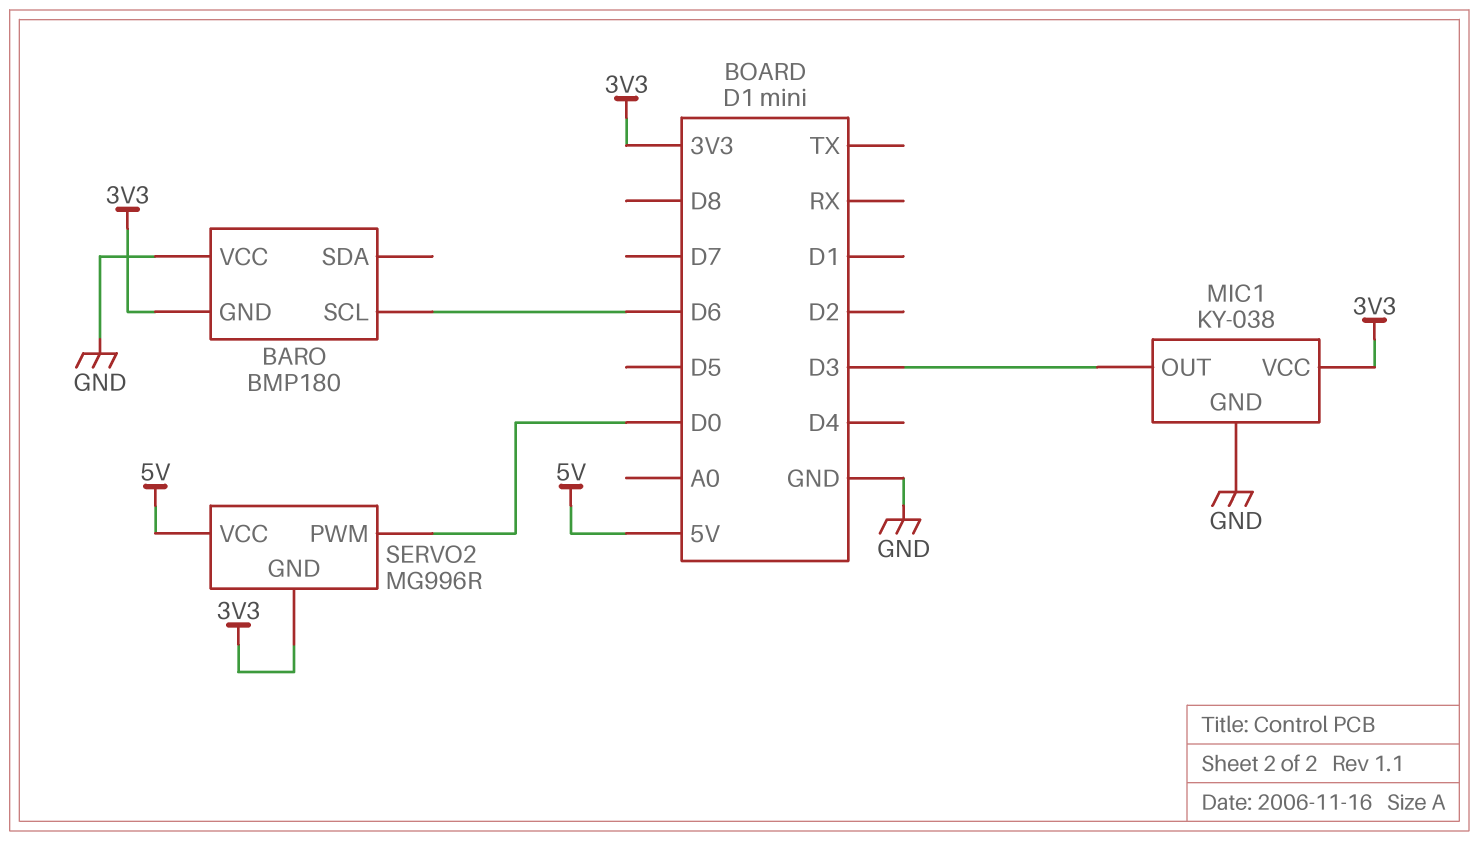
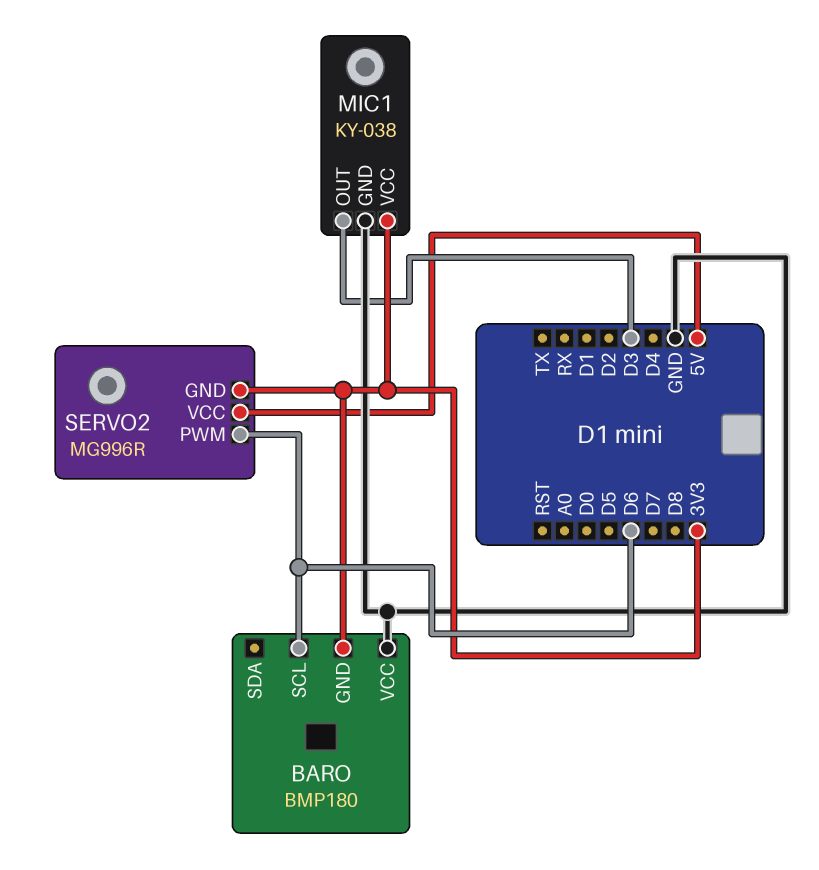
SERVO2 pin PWM: D0 -> D6

